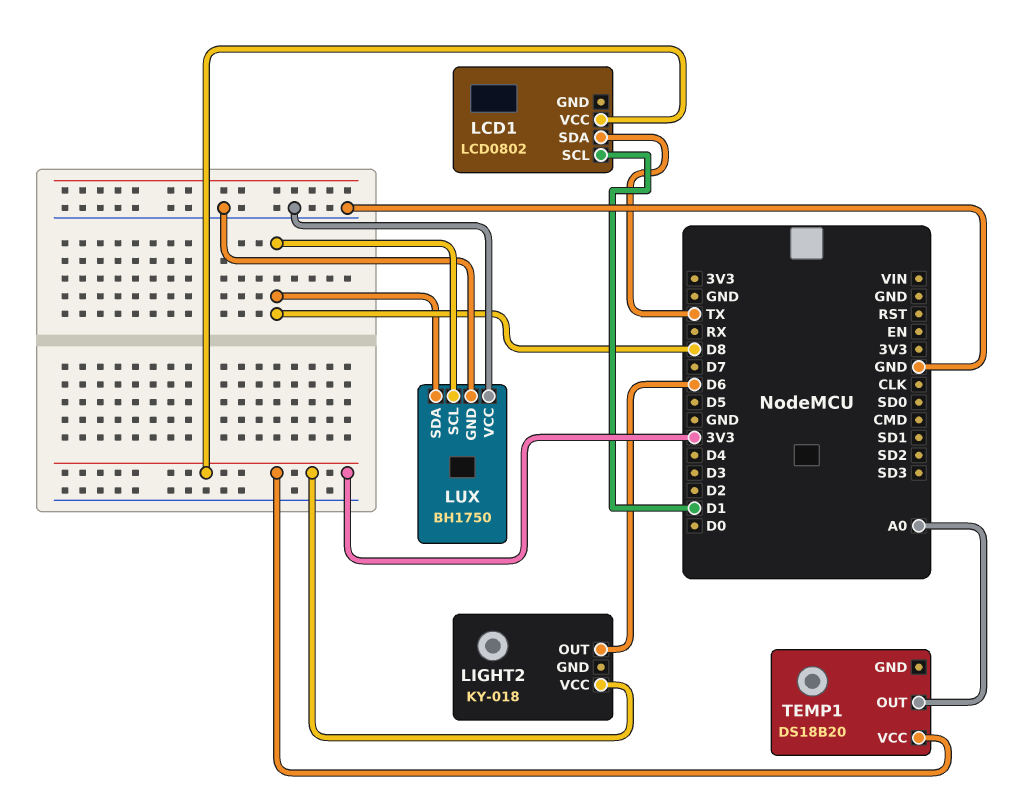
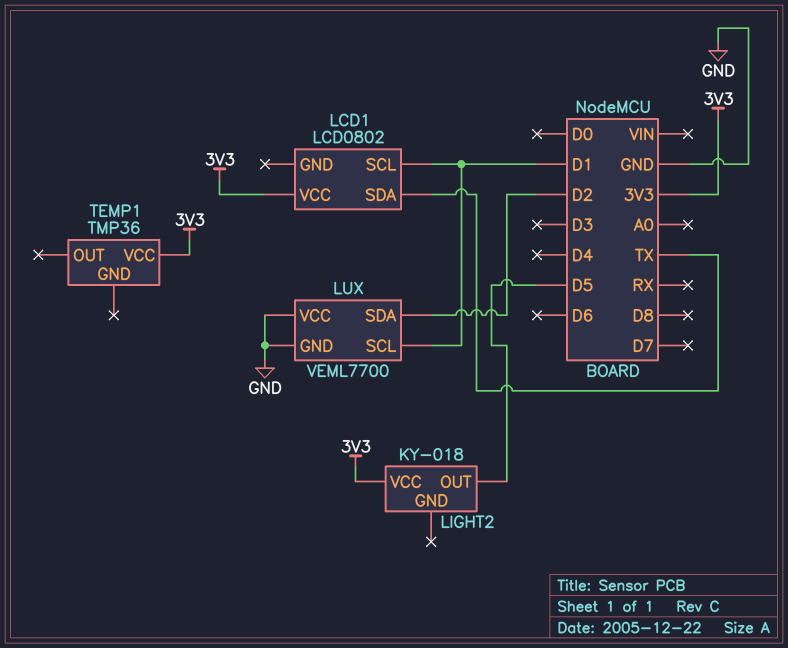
LIGHT2 pin OUT: D6 -> D5
LUX: BH1750 -> VEML7700
LUX pin SCL: D8 -> D1
LUX pin SDA: D8 -> D2
TEMP1: DS18B20 -> TMP36
TEMP1 pin OUT: A0 -> none

